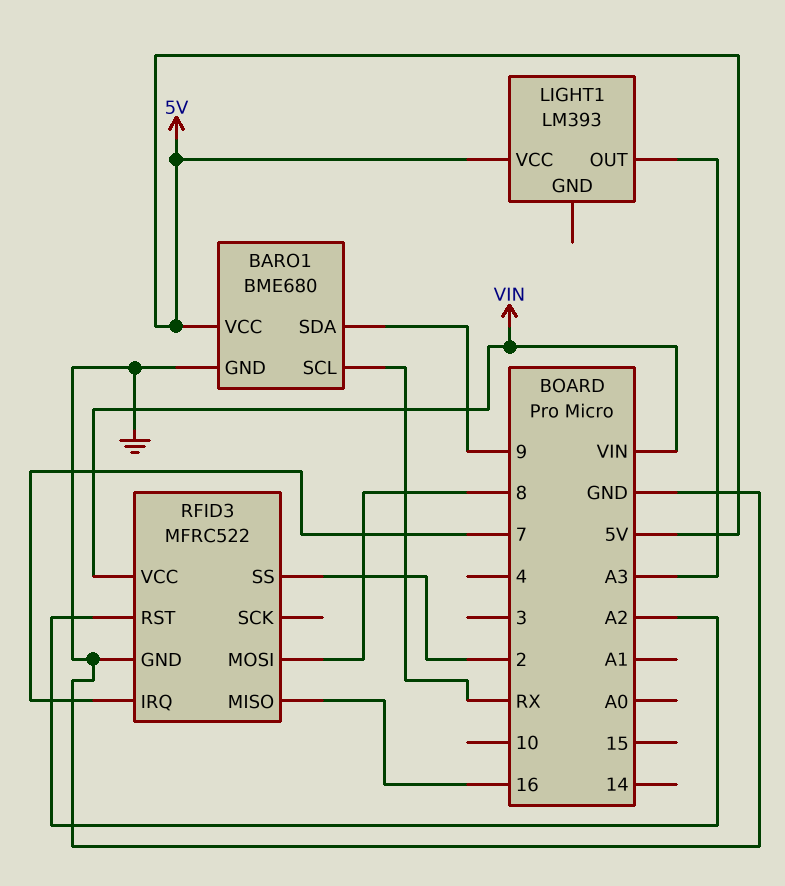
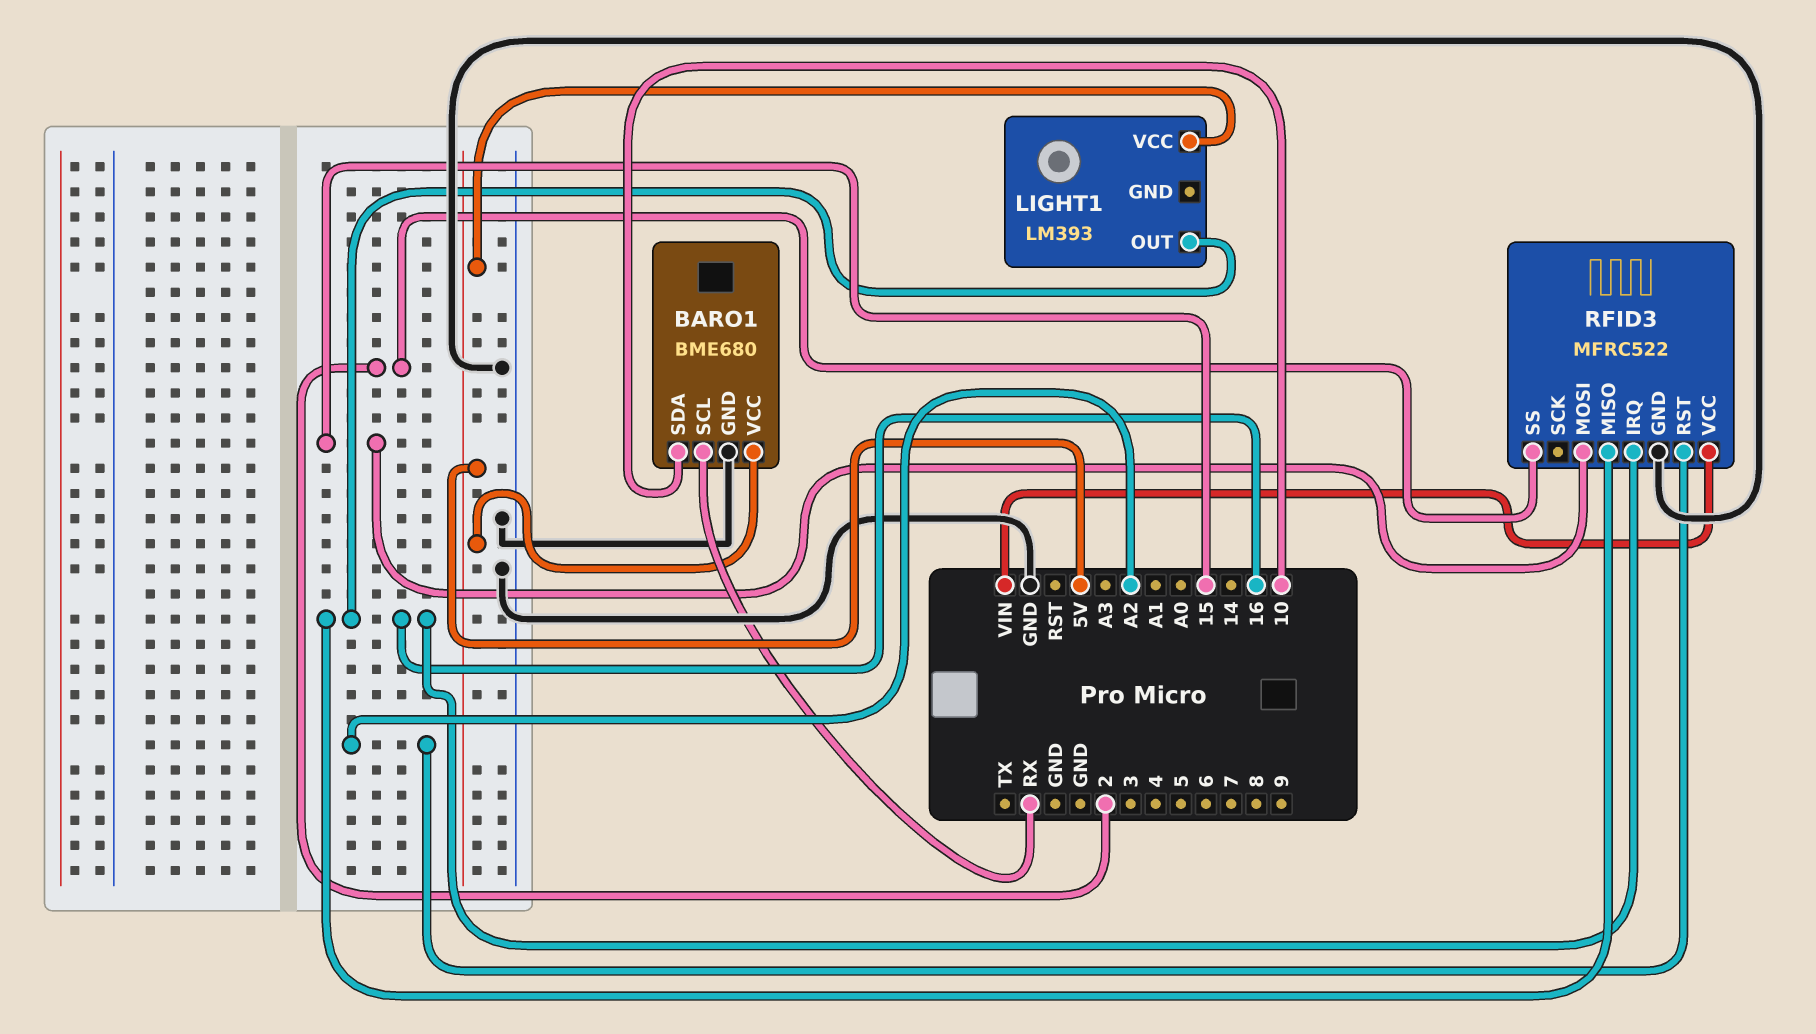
BARO1 pin SDA: 9 -> 10
LIGHT1 pin OUT: A3 -> 16
RFID3 pin IRQ: 7 -> 16
RFID3 pin MOSI: 8 -> 15

